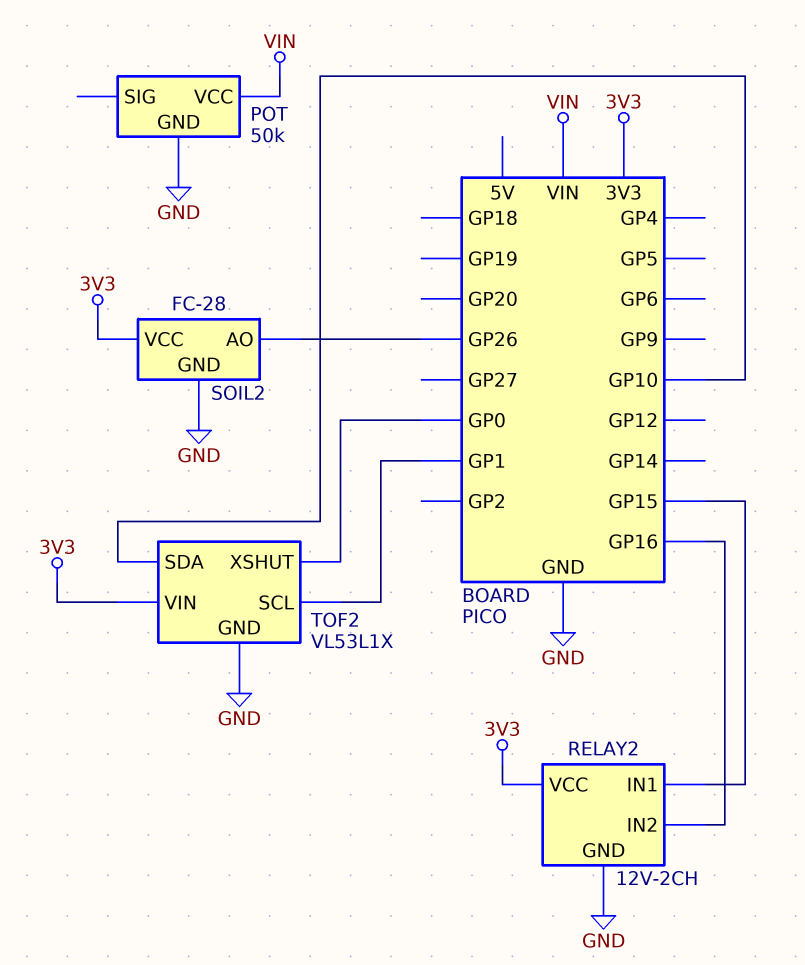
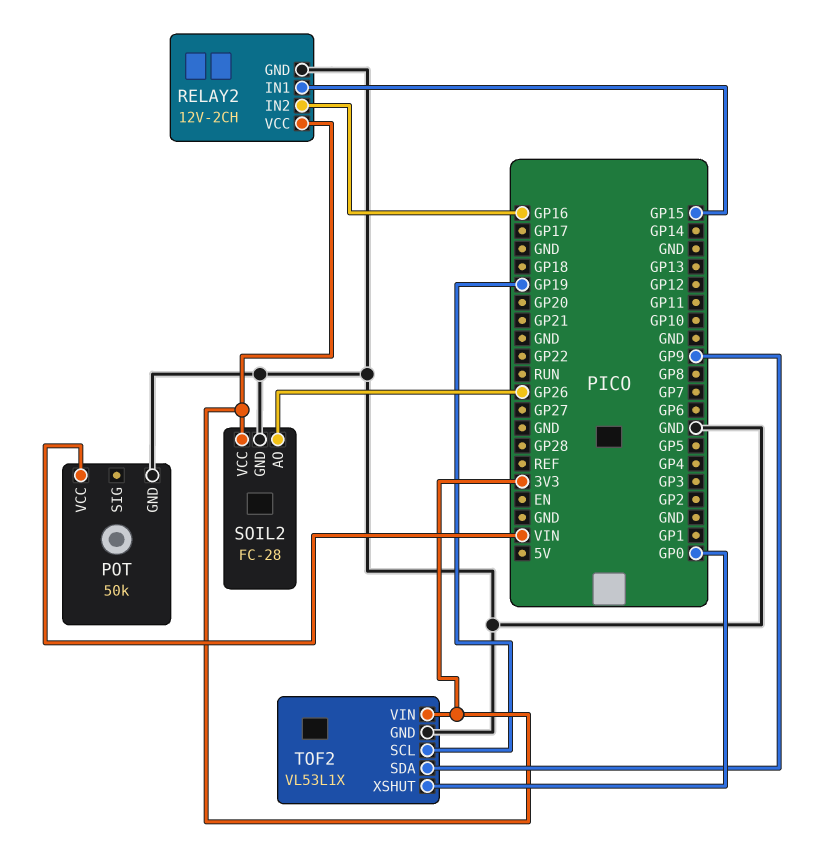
TOF2 pin SCL: GP1 -> GP19
TOF2 pin SDA: GP10 -> GP9

